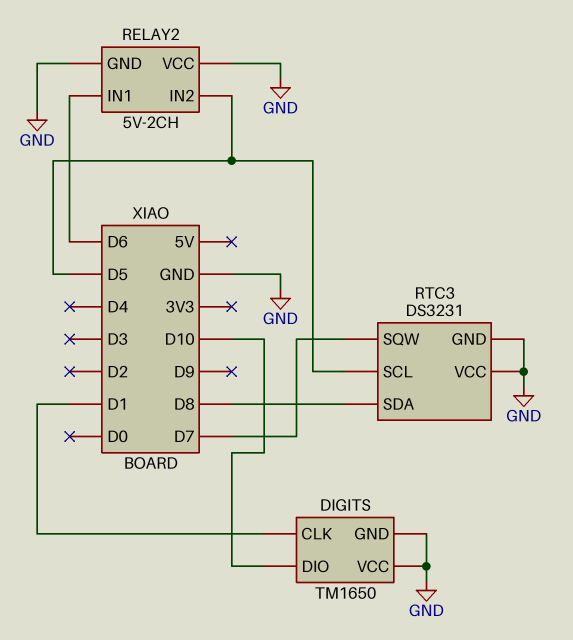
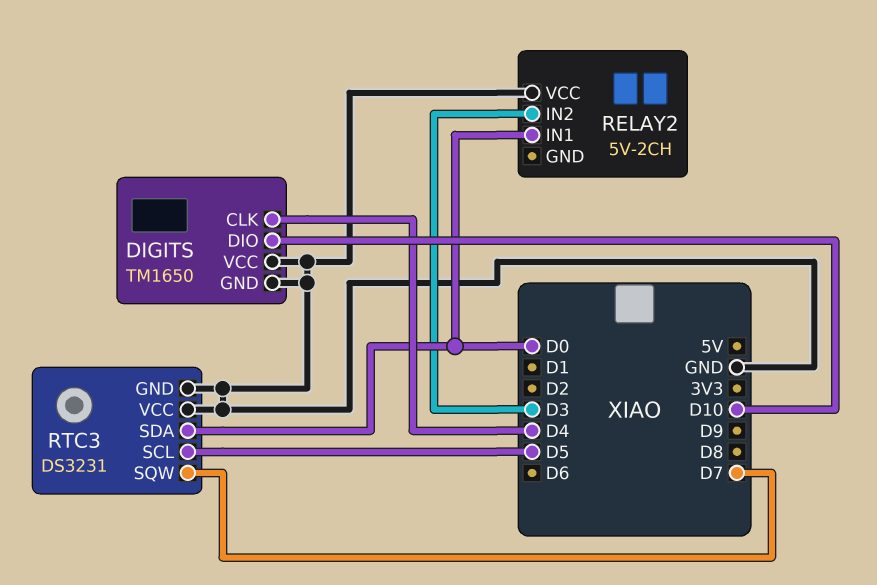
DIGITS pin CLK: D1 -> D4
RELAY2 pin GND: GND -> none
RELAY2 pin IN1: D6 -> D0
RELAY2 pin IN2: D5 -> D3
RTC3 pin SDA: D8 -> D0

